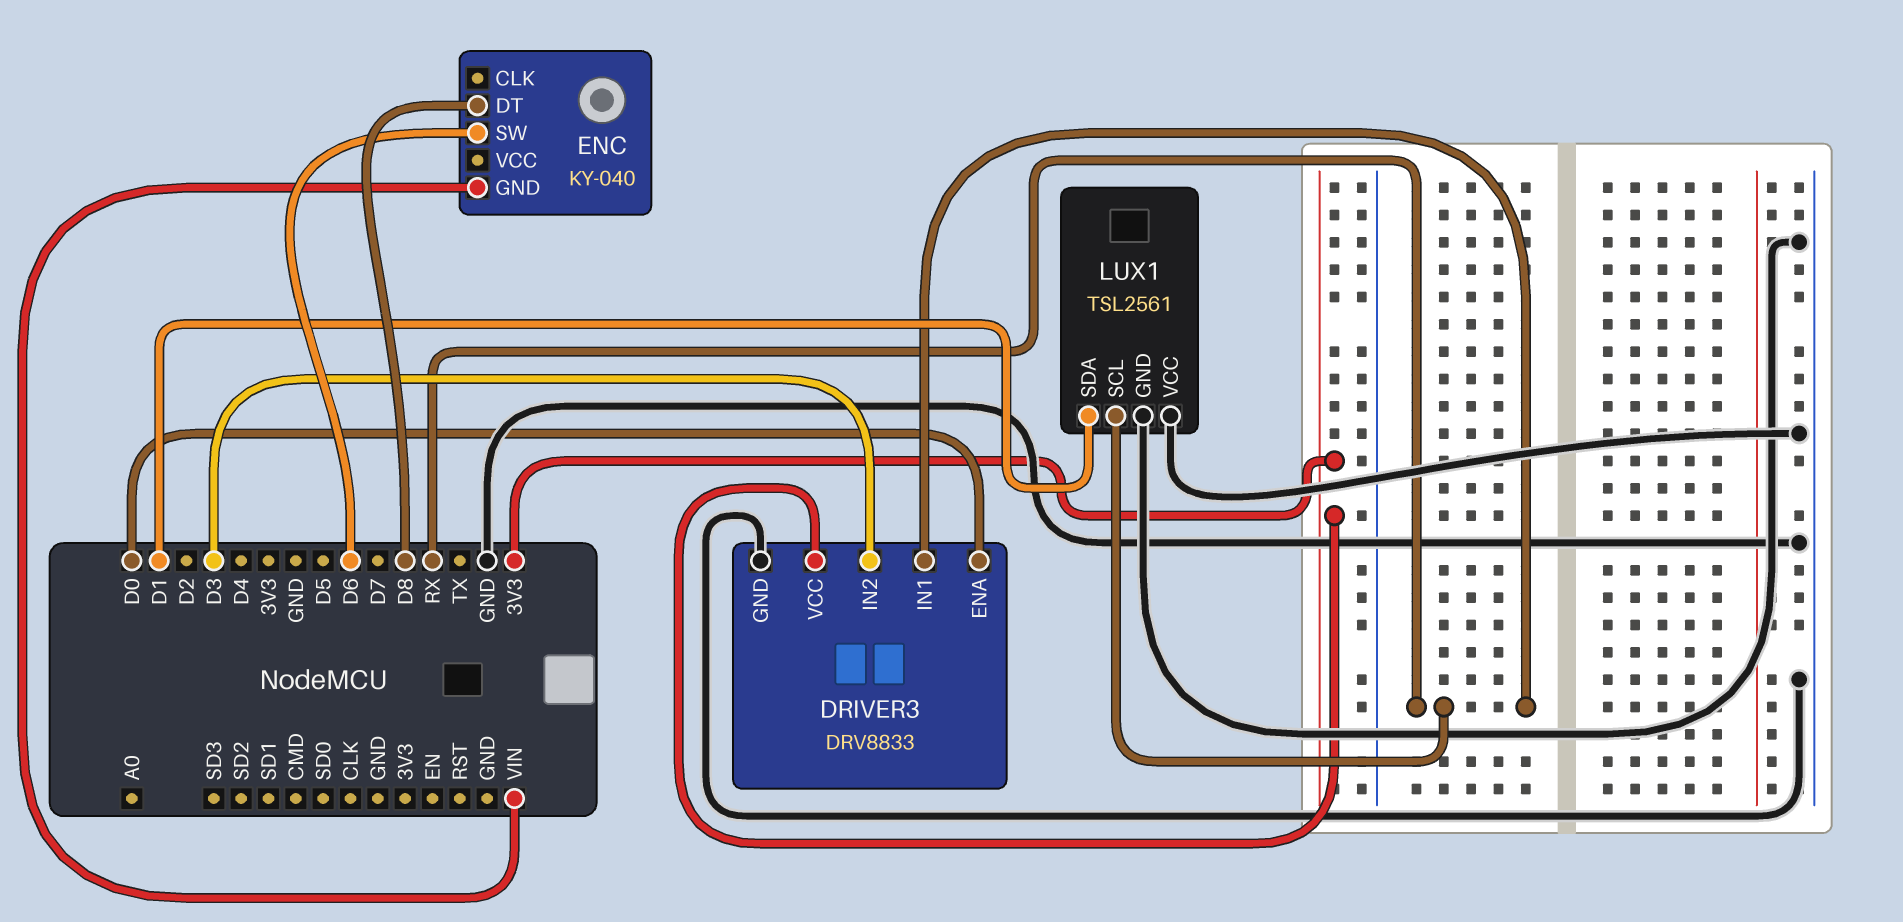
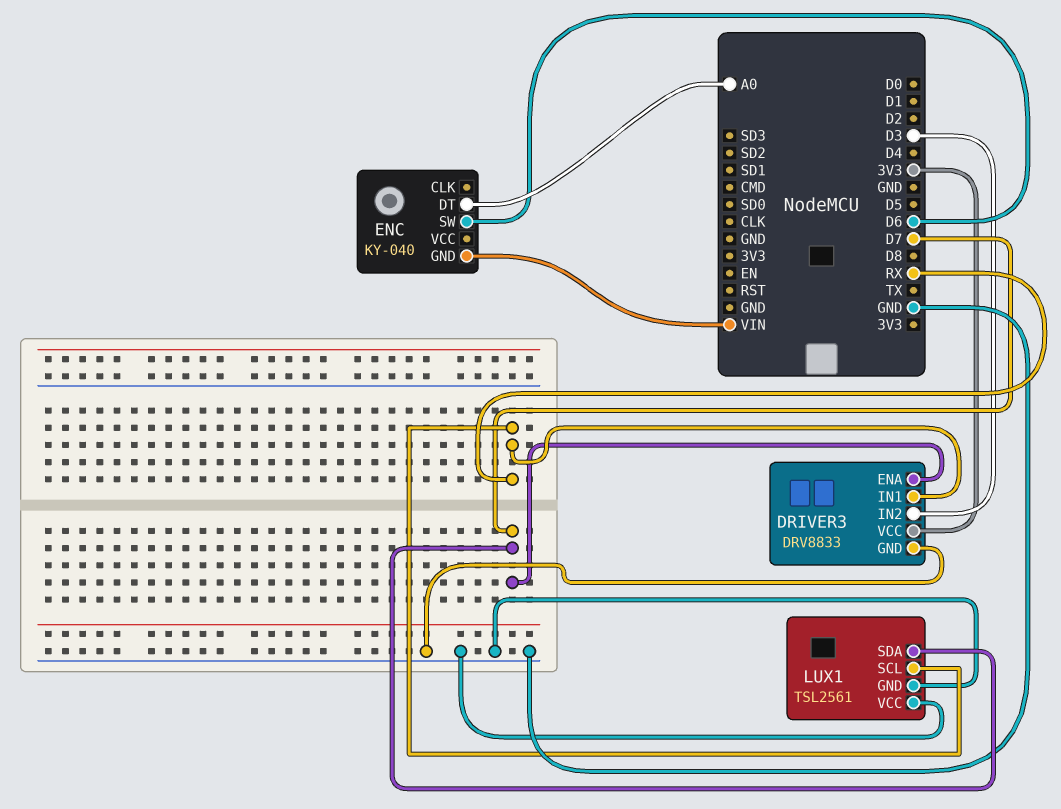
DRIVER3 pin ENA: D0 -> D7
ENC pin DT: D8 -> A0
LUX1 pin SDA: D1 -> D7

